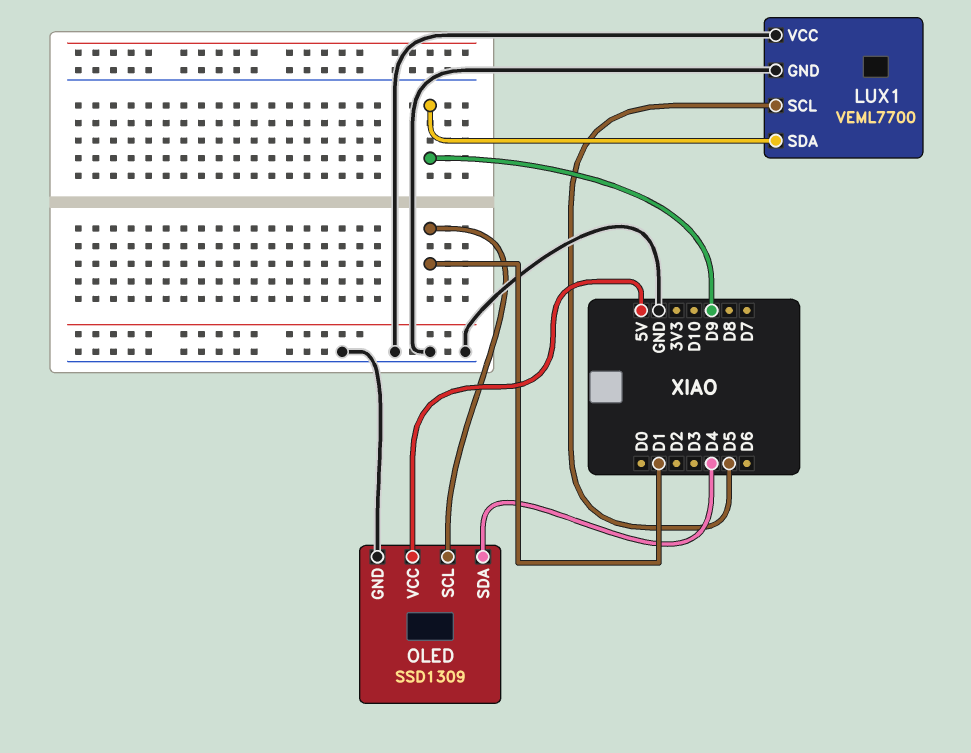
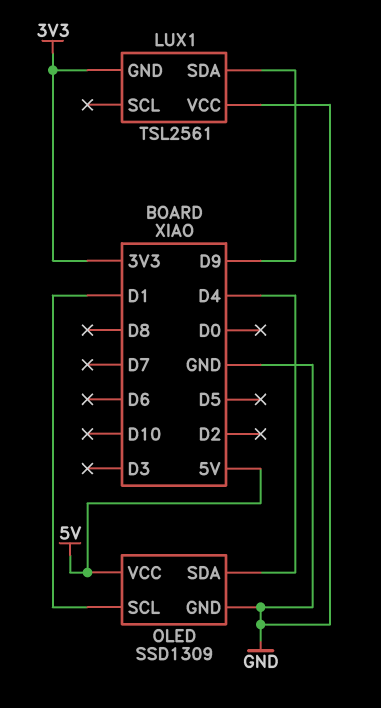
LUX1: VEML7700 -> TSL2561
LUX1 pin GND: GND -> 3V3
LUX1 pin SCL: D5 -> none

